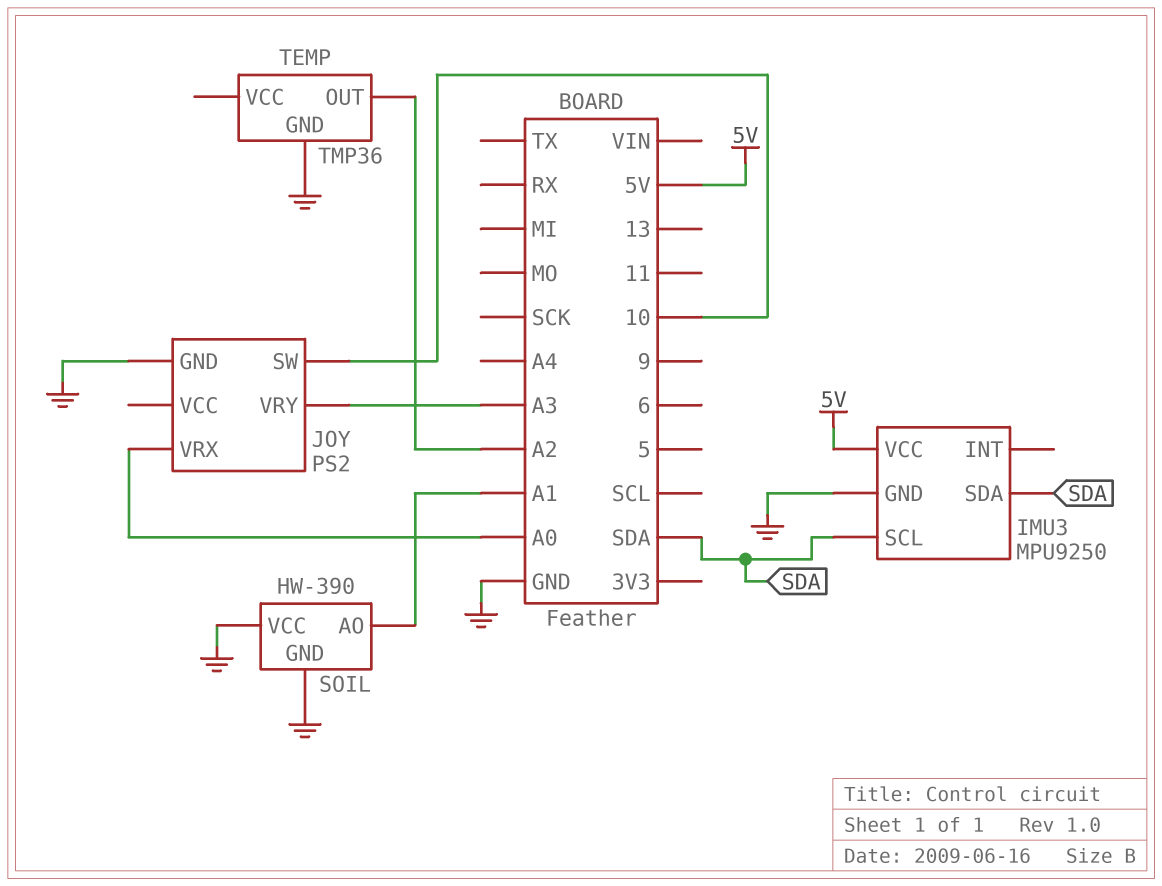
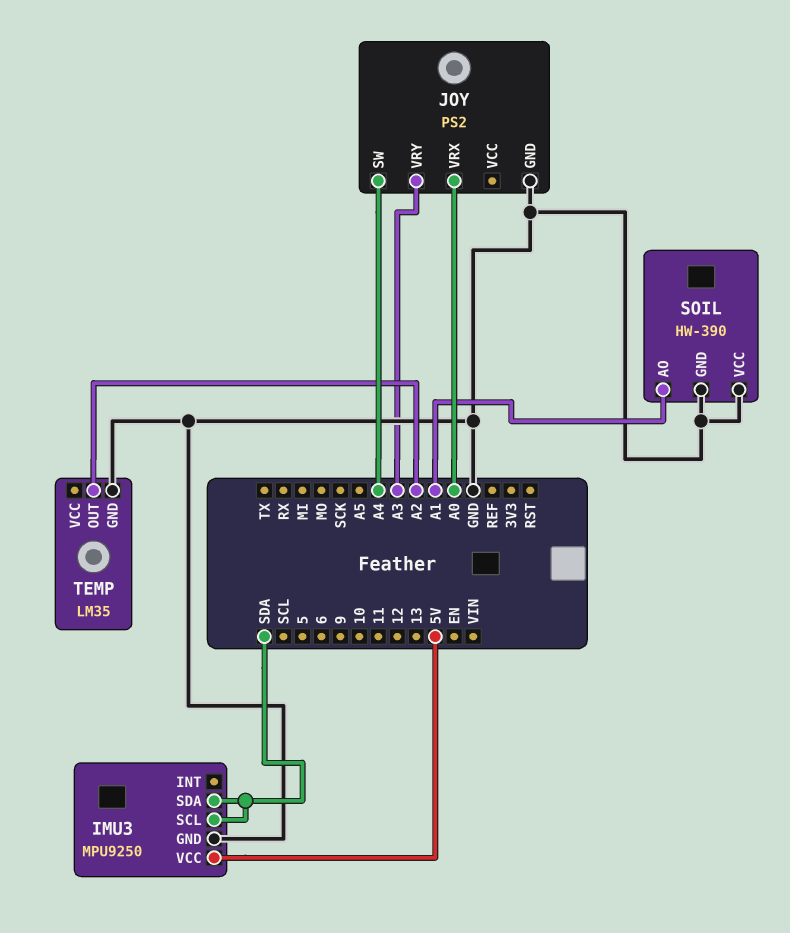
JOY pin SW: 10 -> A4
TEMP: TMP36 -> LM35

